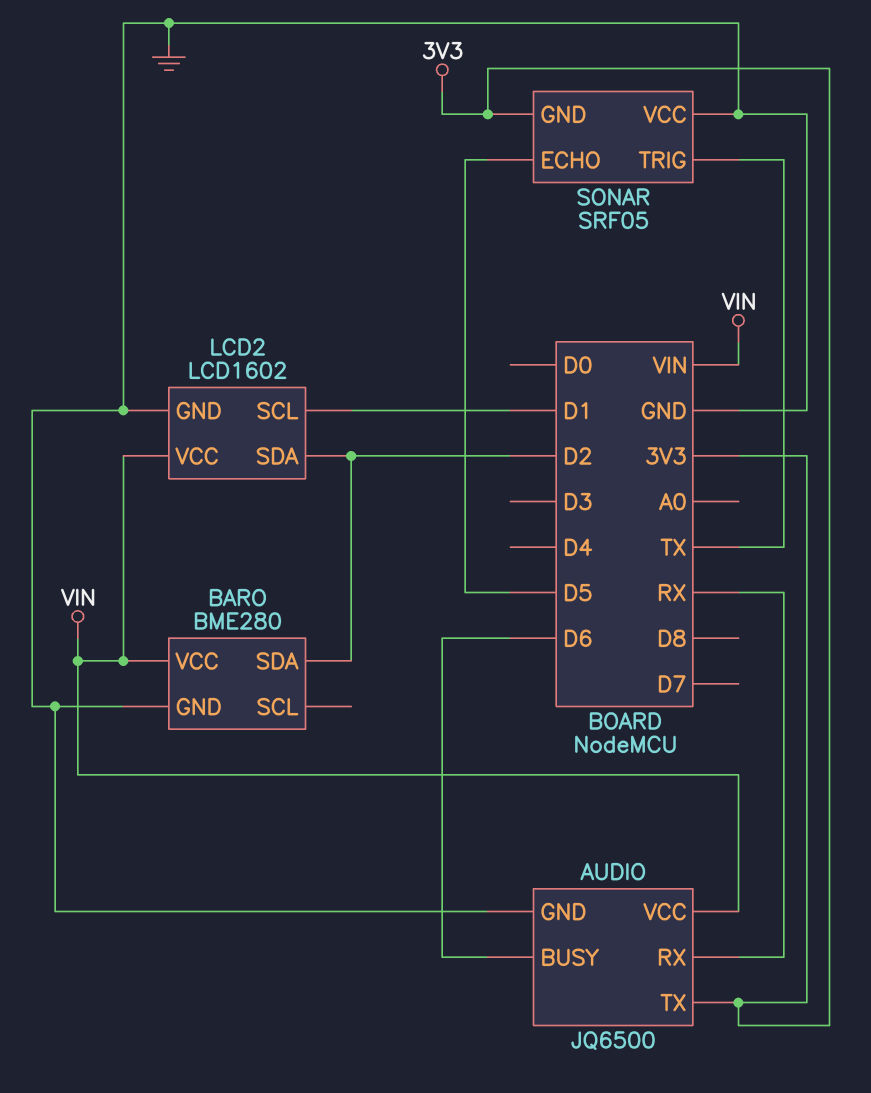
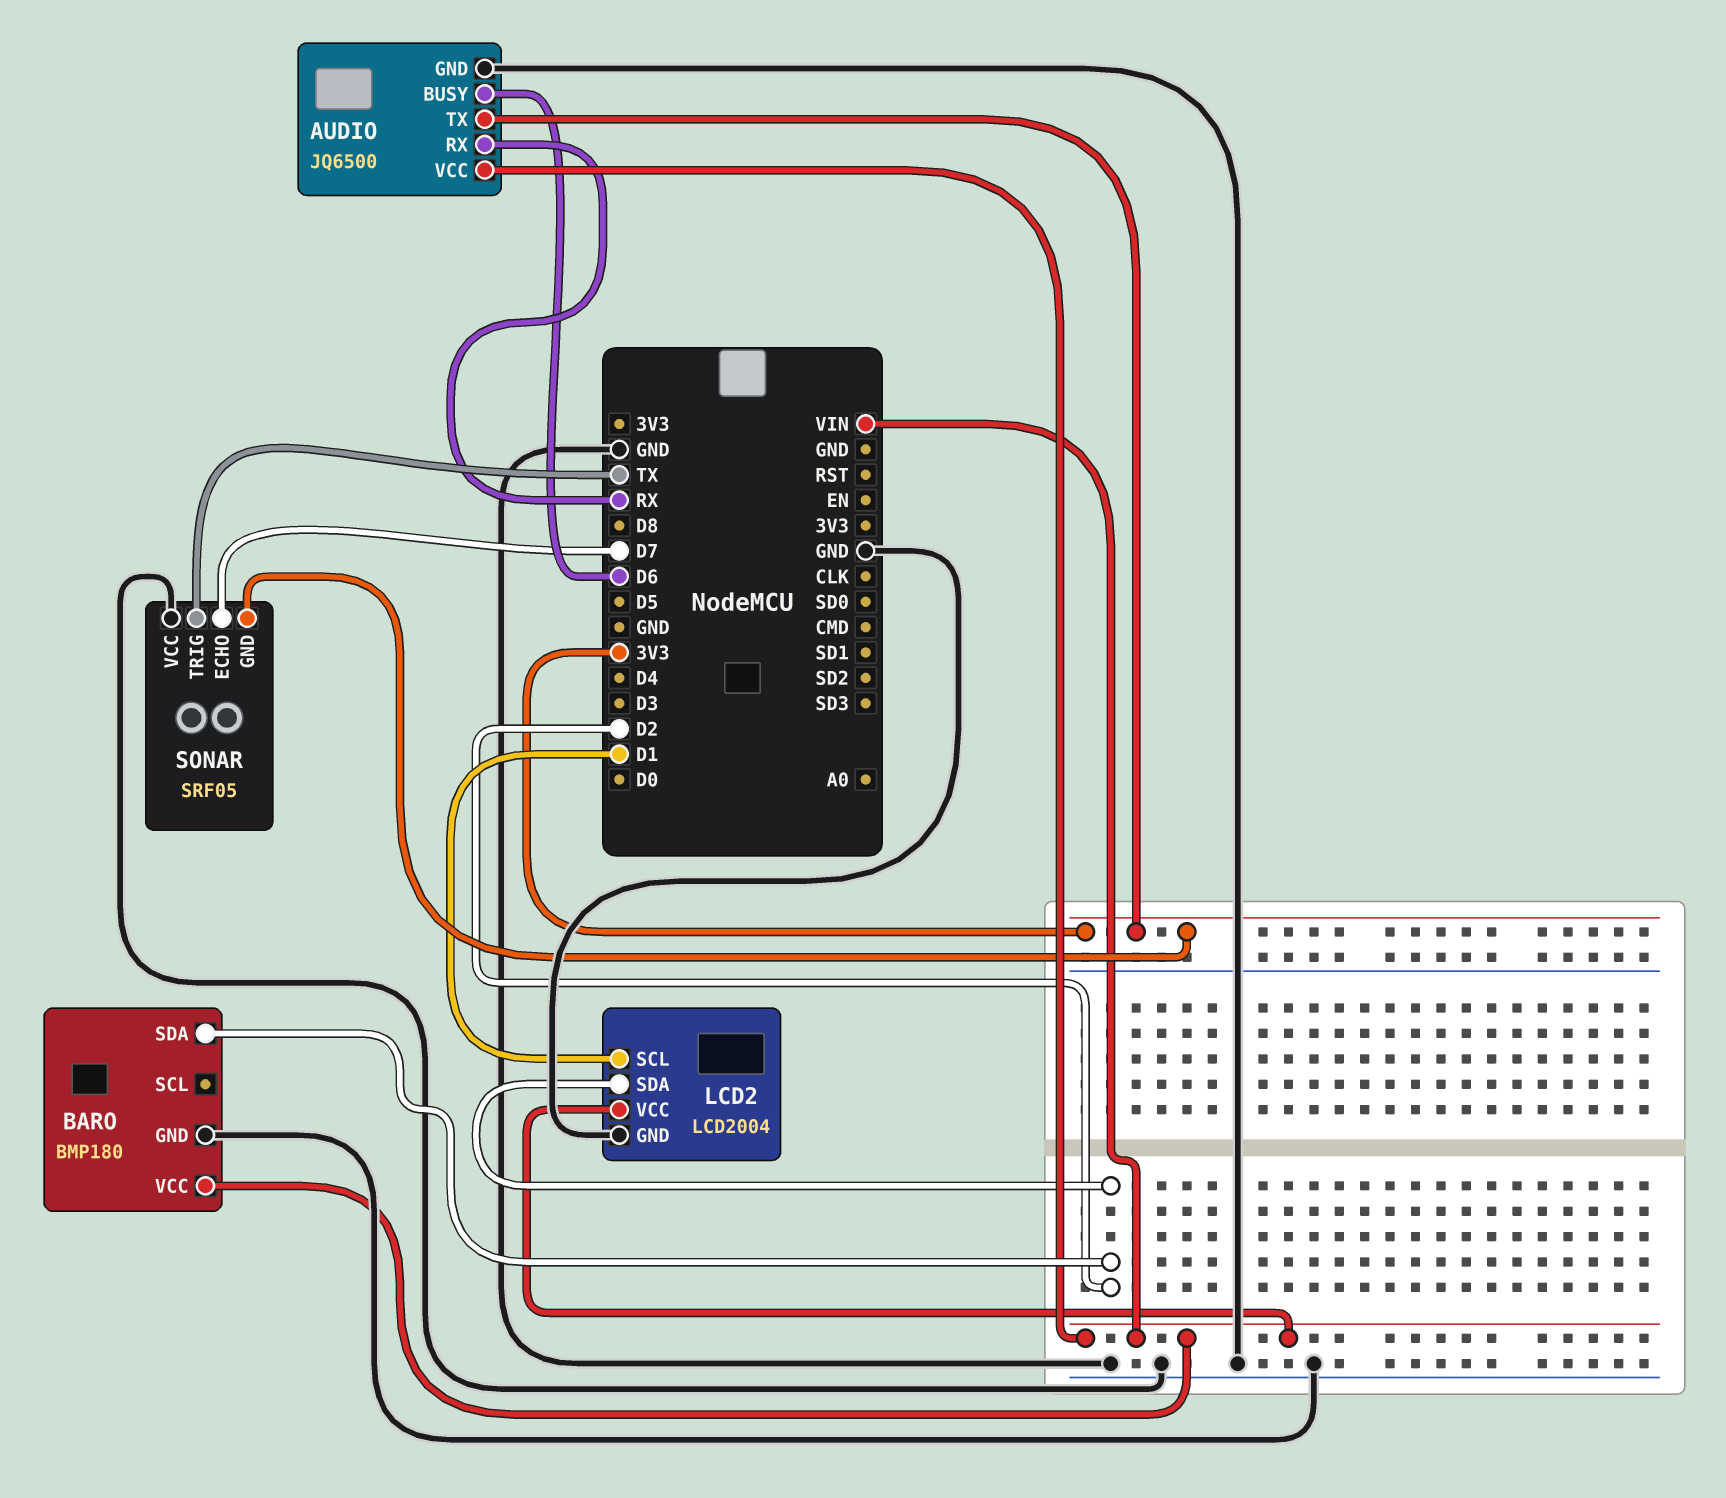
BARO: BME280 -> BMP180
LCD2: LCD1602 -> LCD2004
SONAR pin ECHO: D5 -> D7

